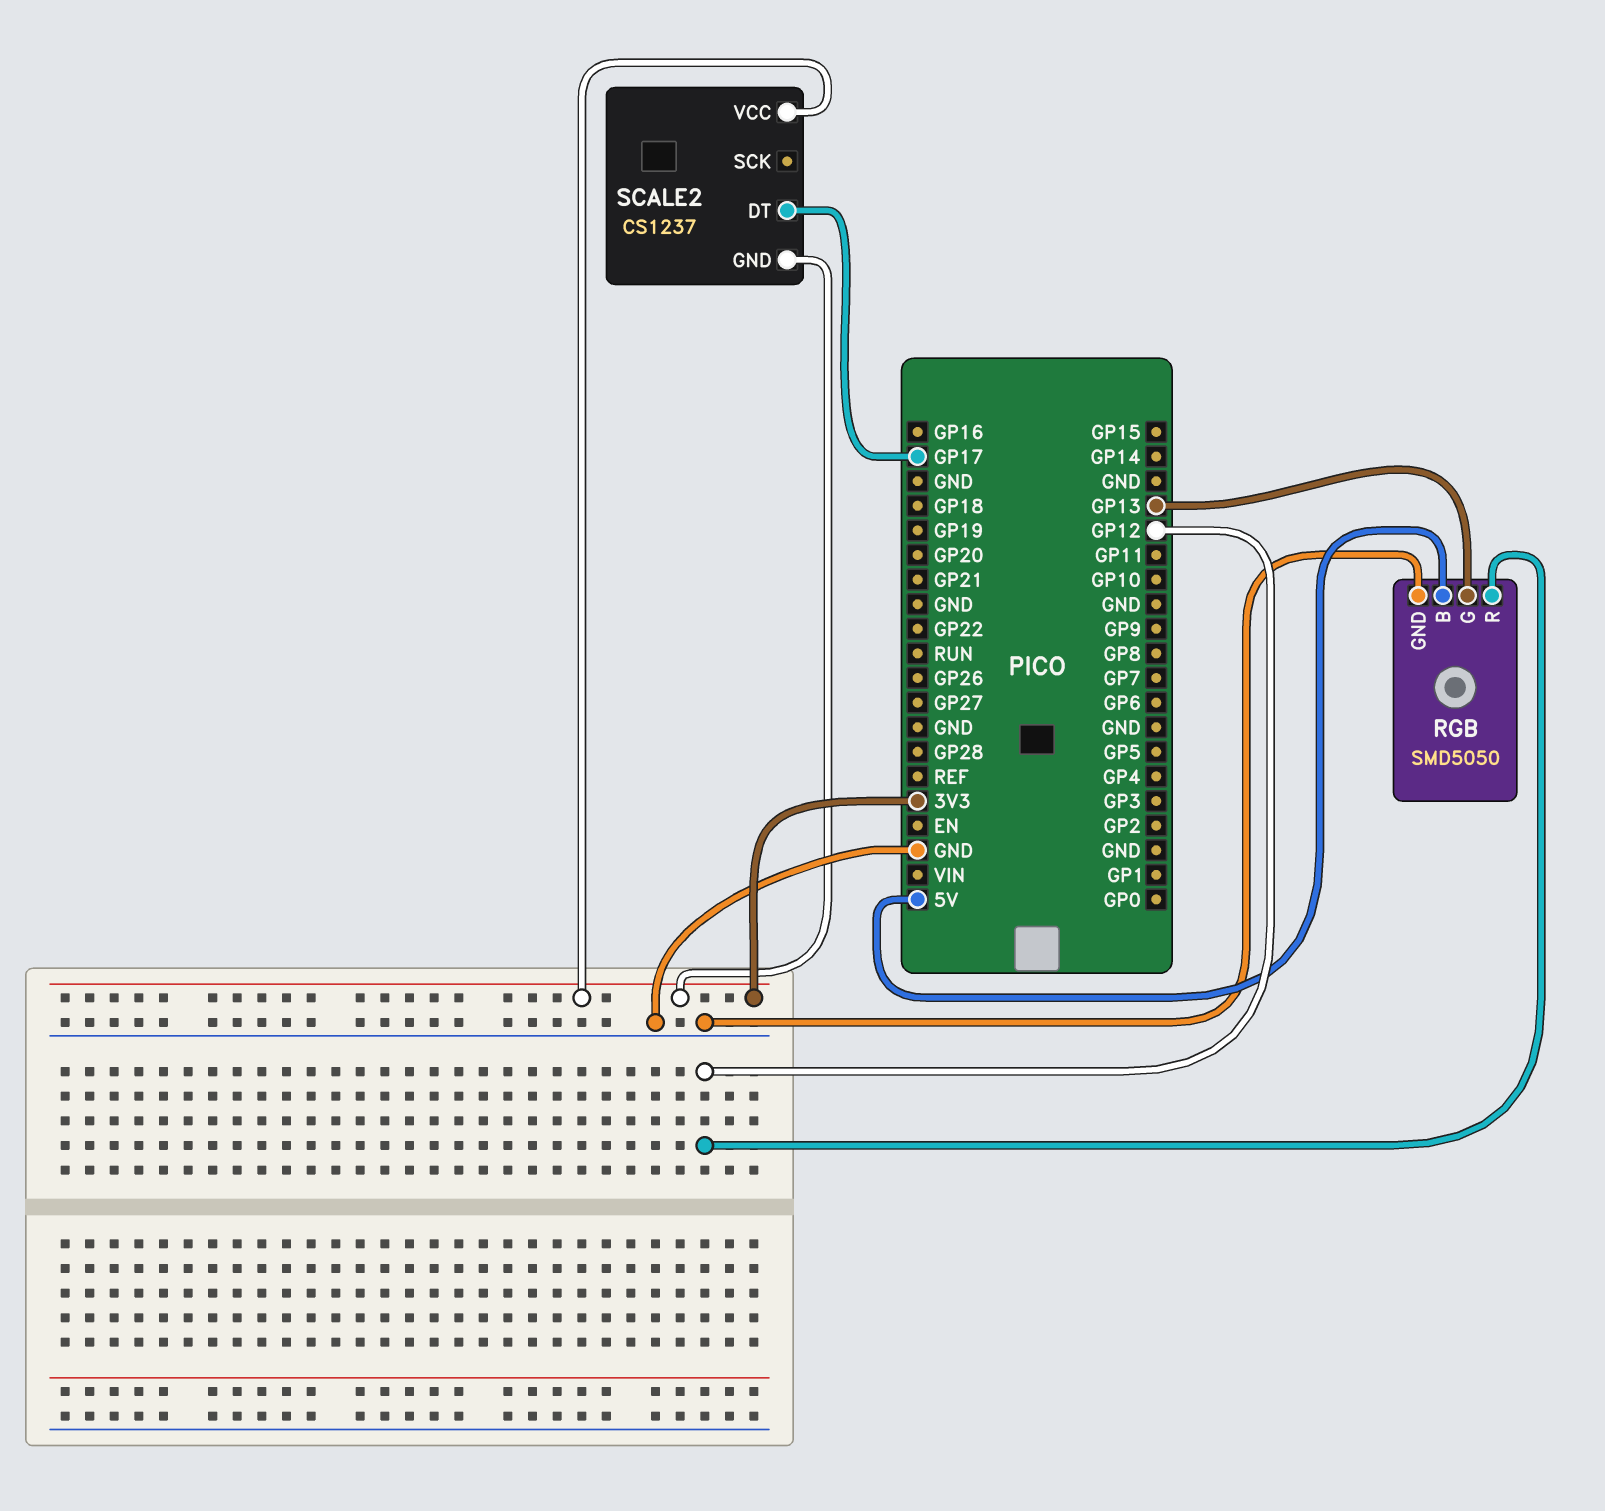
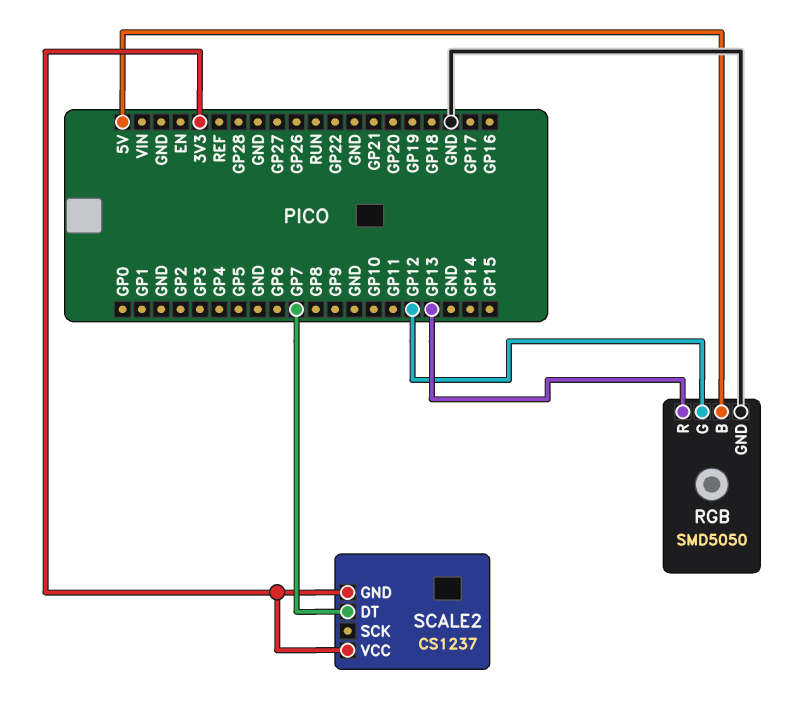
RGB pin G: GP13 -> GP12
RGB pin R: GP12 -> GP13
SCALE2 pin DT: GP17 -> GP7

